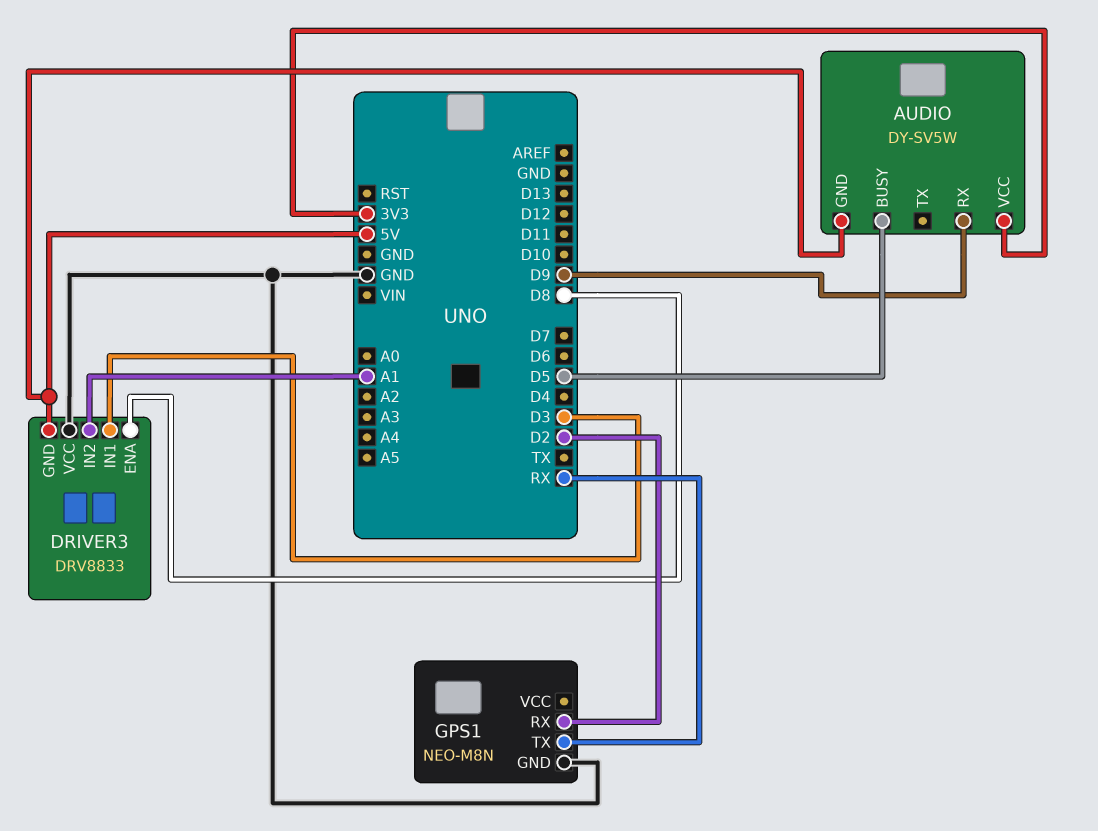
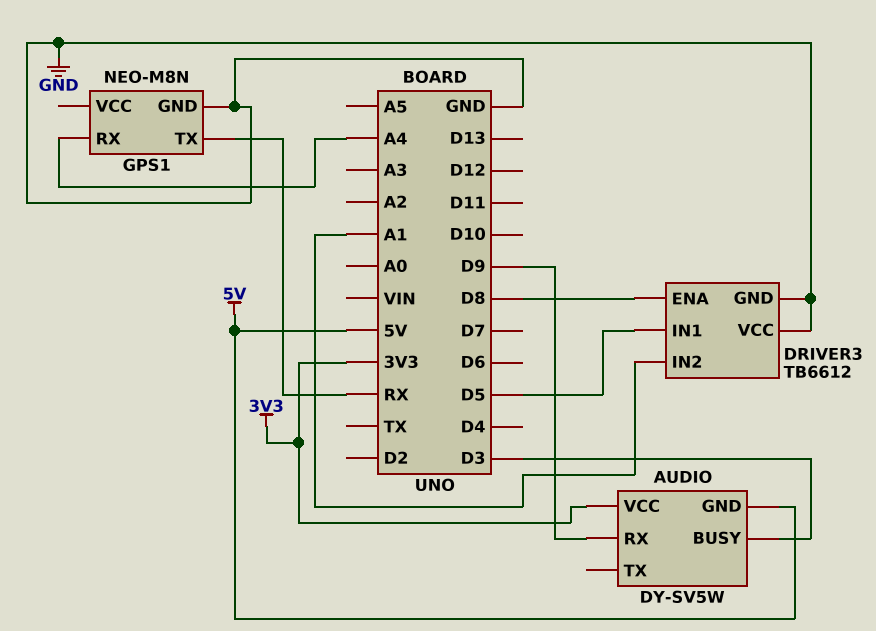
AUDIO pin BUSY: D5 -> D3
DRIVER3: DRV8833 -> TB6612
DRIVER3 pin GND: 5V -> GND
DRIVER3 pin IN1: D3 -> D5
GPS1 pin RX: D2 -> A4

